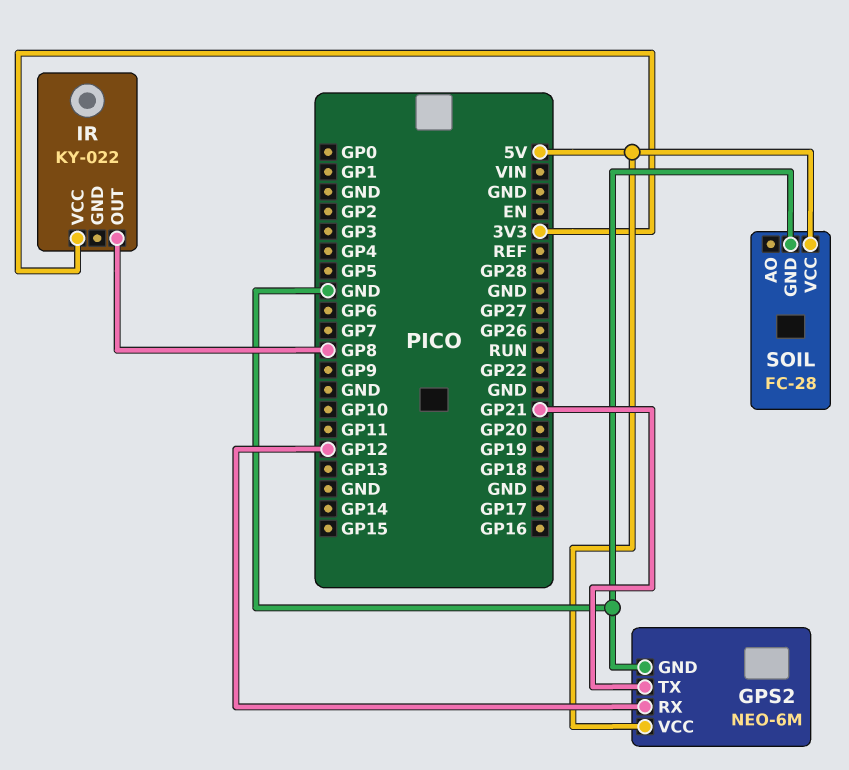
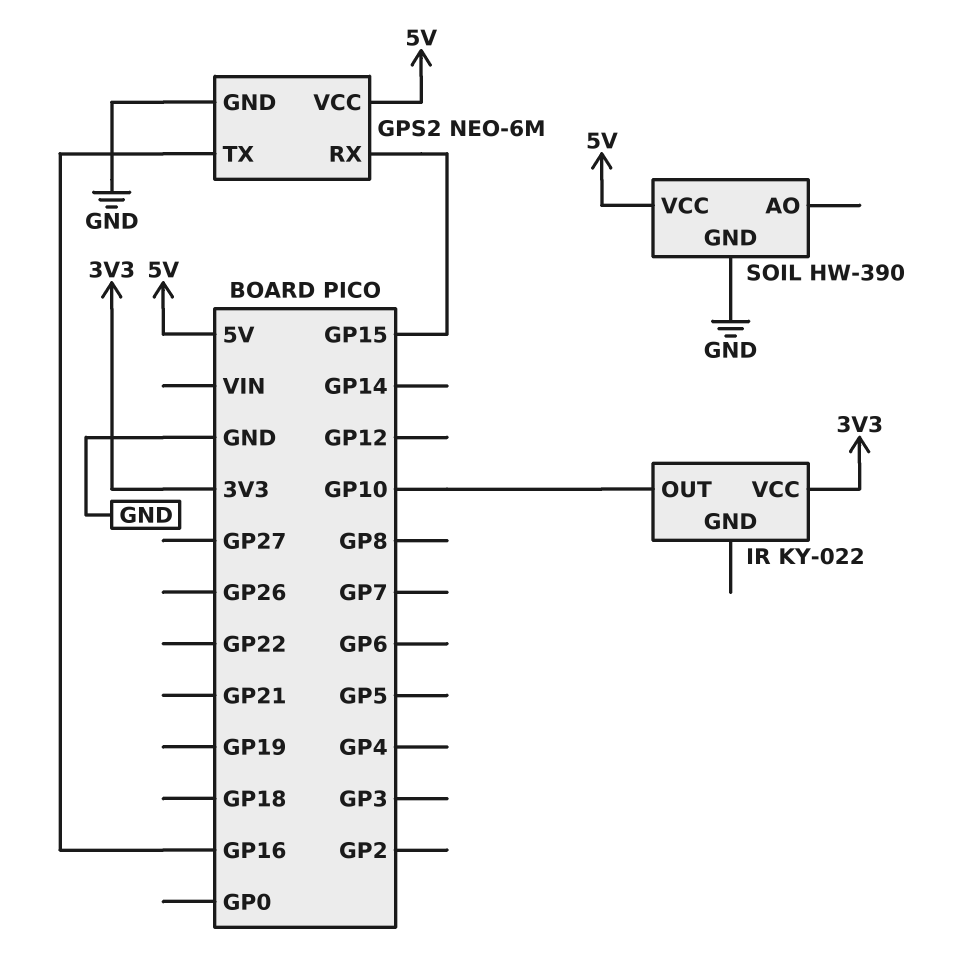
GPS2 pin RX: GP12 -> GP15
GPS2 pin TX: GP21 -> GP16
IR pin OUT: GP8 -> GP10
SOIL: FC-28 -> HW-390

